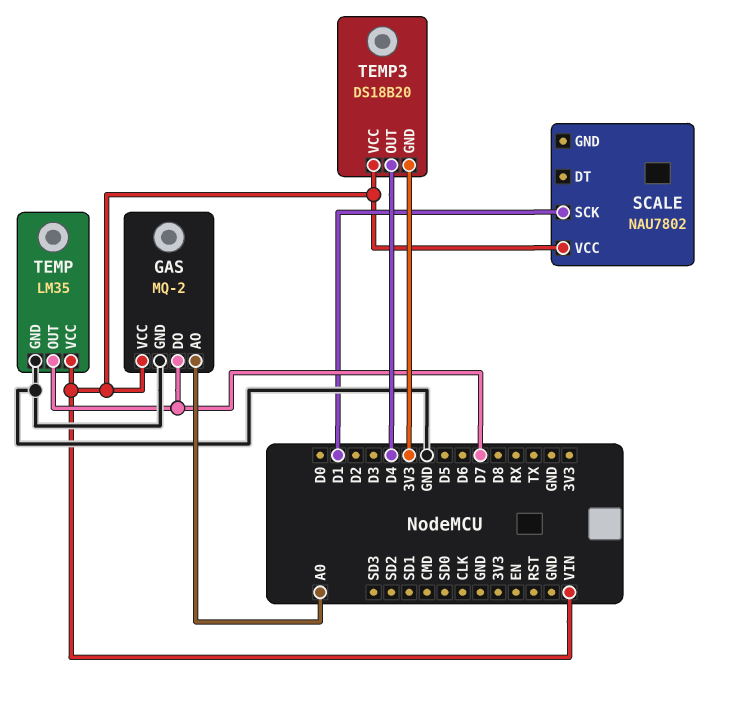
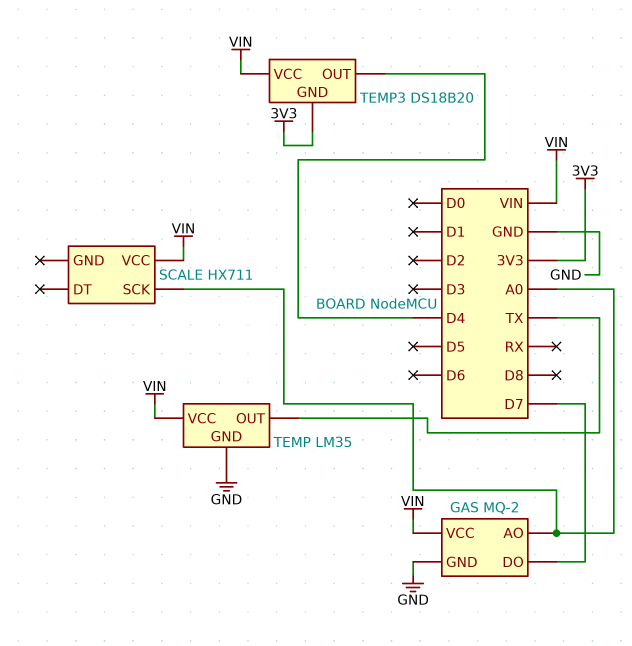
SCALE: NAU7802 -> HX711
SCALE pin SCK: D1 -> A0
TEMP pin OUT: D7 -> TX

